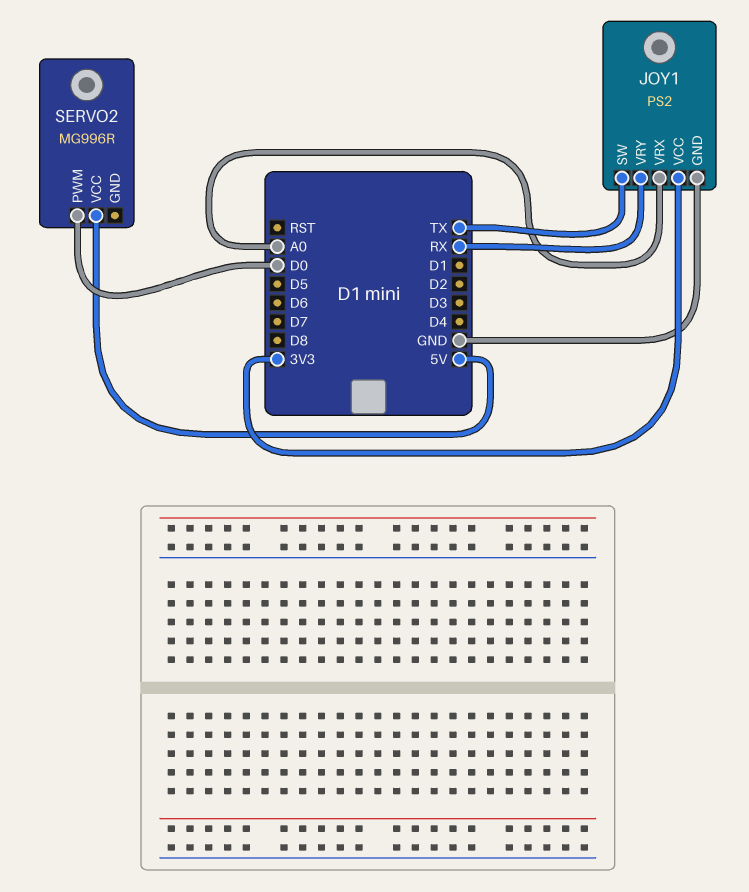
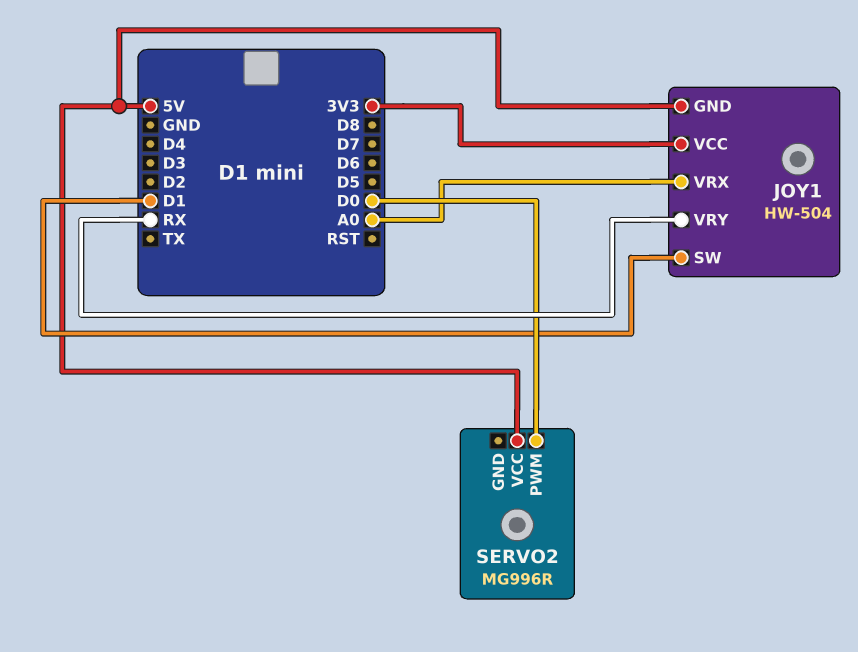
JOY1: PS2 -> HW-504
JOY1 pin GND: GND -> 5V
JOY1 pin SW: TX -> D1

